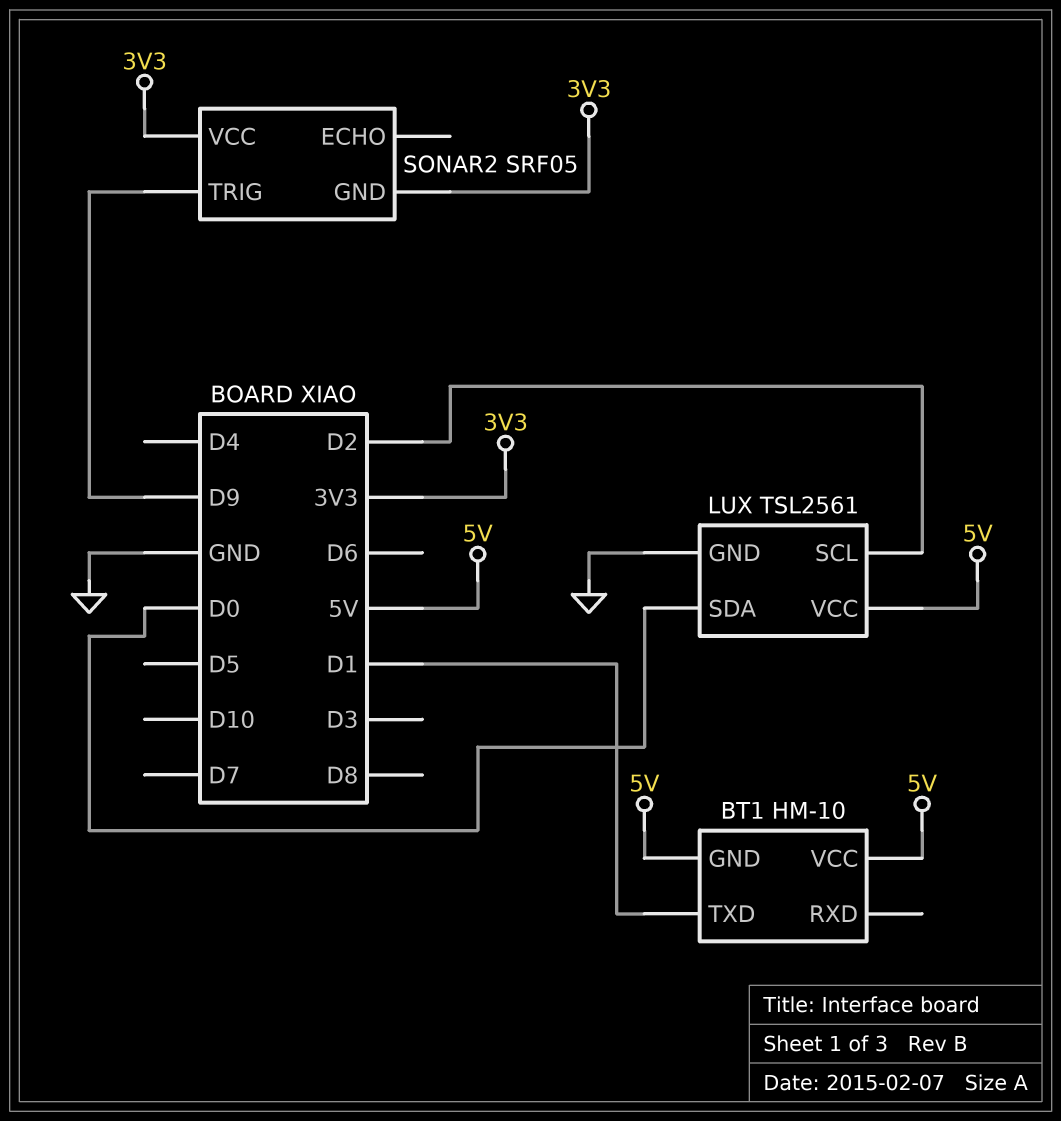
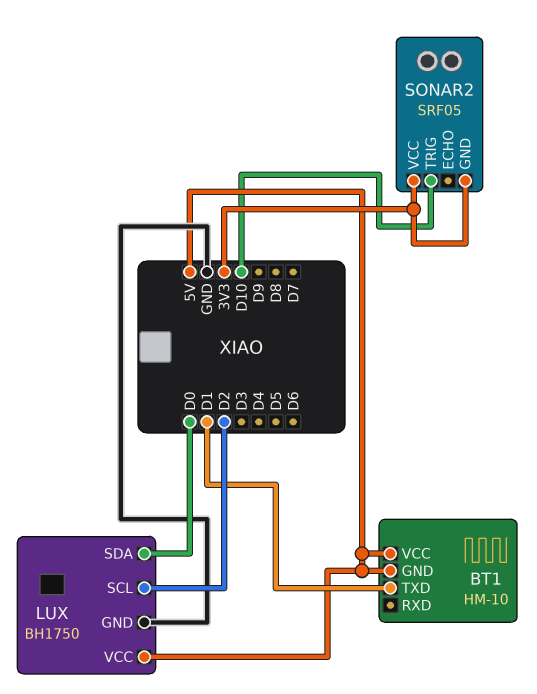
LUX: TSL2561 -> BH1750
SONAR2 pin TRIG: D9 -> D10

